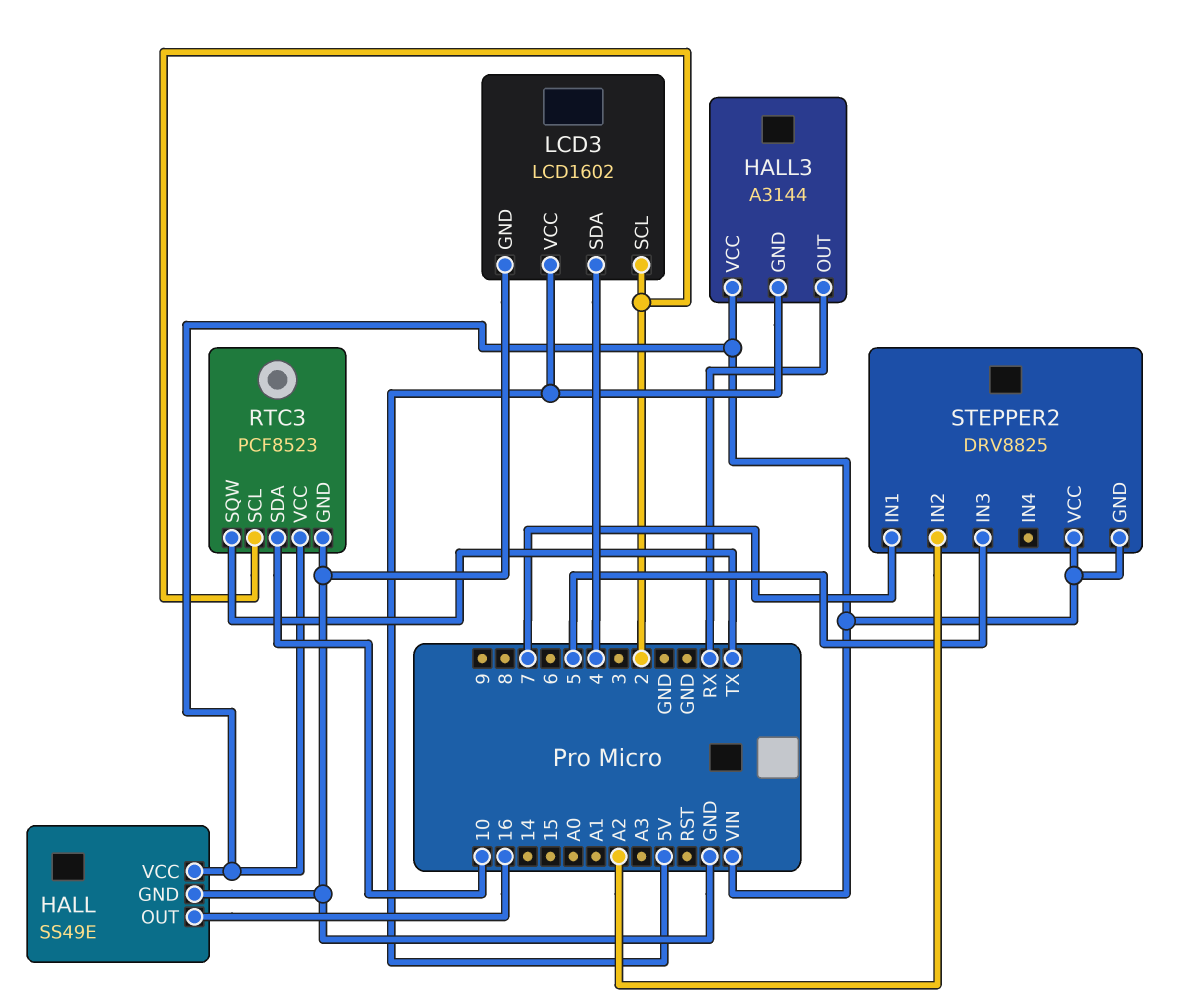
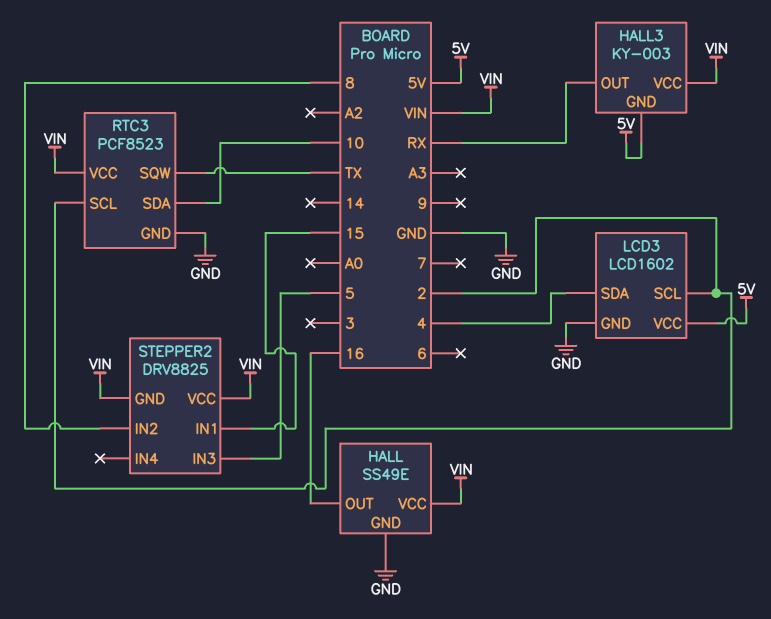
HALL3: A3144 -> KY-003
STEPPER2 pin IN1: 7 -> 15
STEPPER2 pin IN2: A2 -> 8

